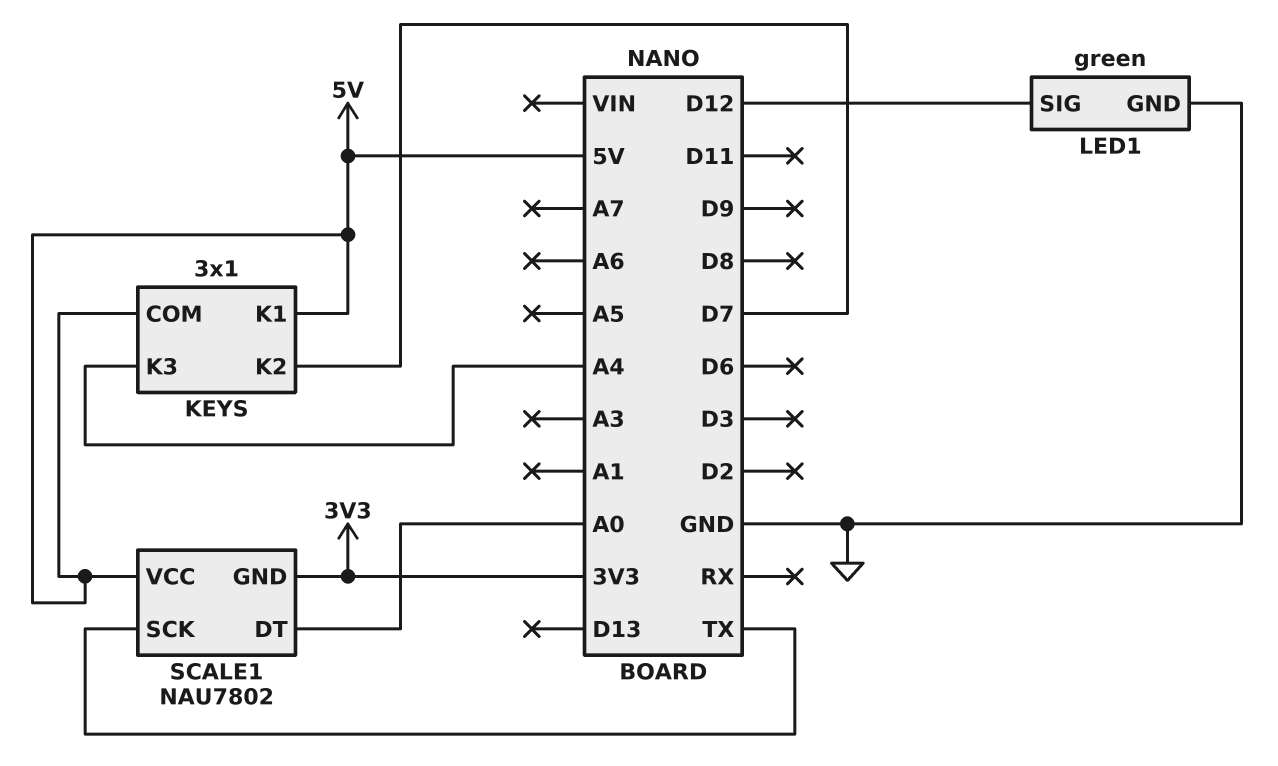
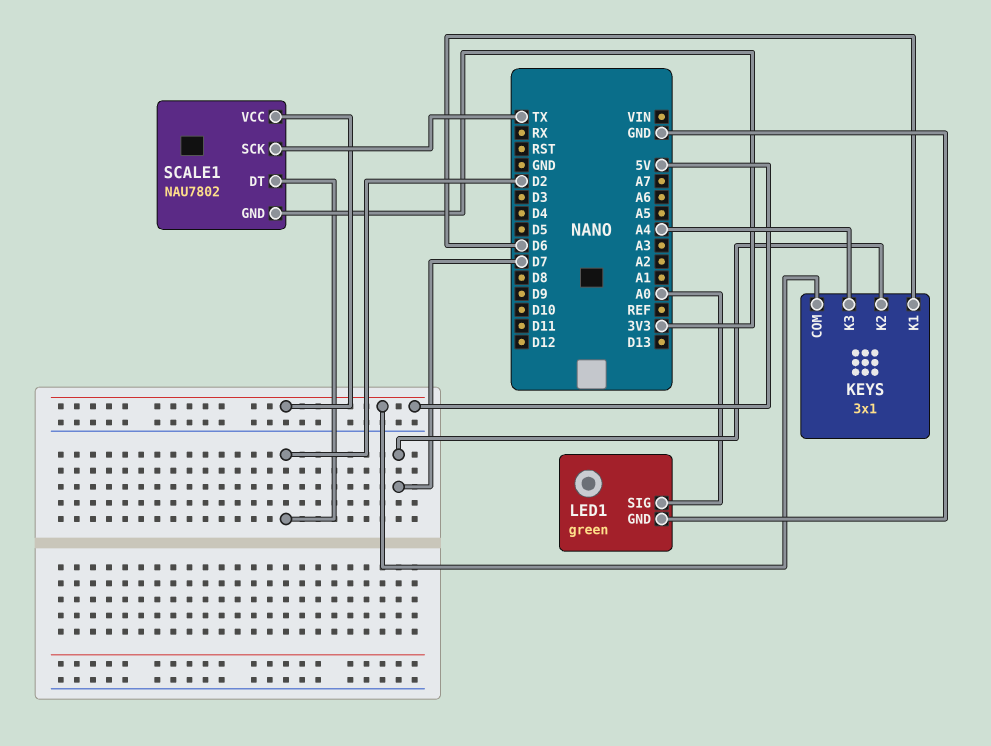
KEYS pin K1: 5V -> D6
LED1 pin SIG: D12 -> A0
SCALE1 pin DT: A0 -> D2

